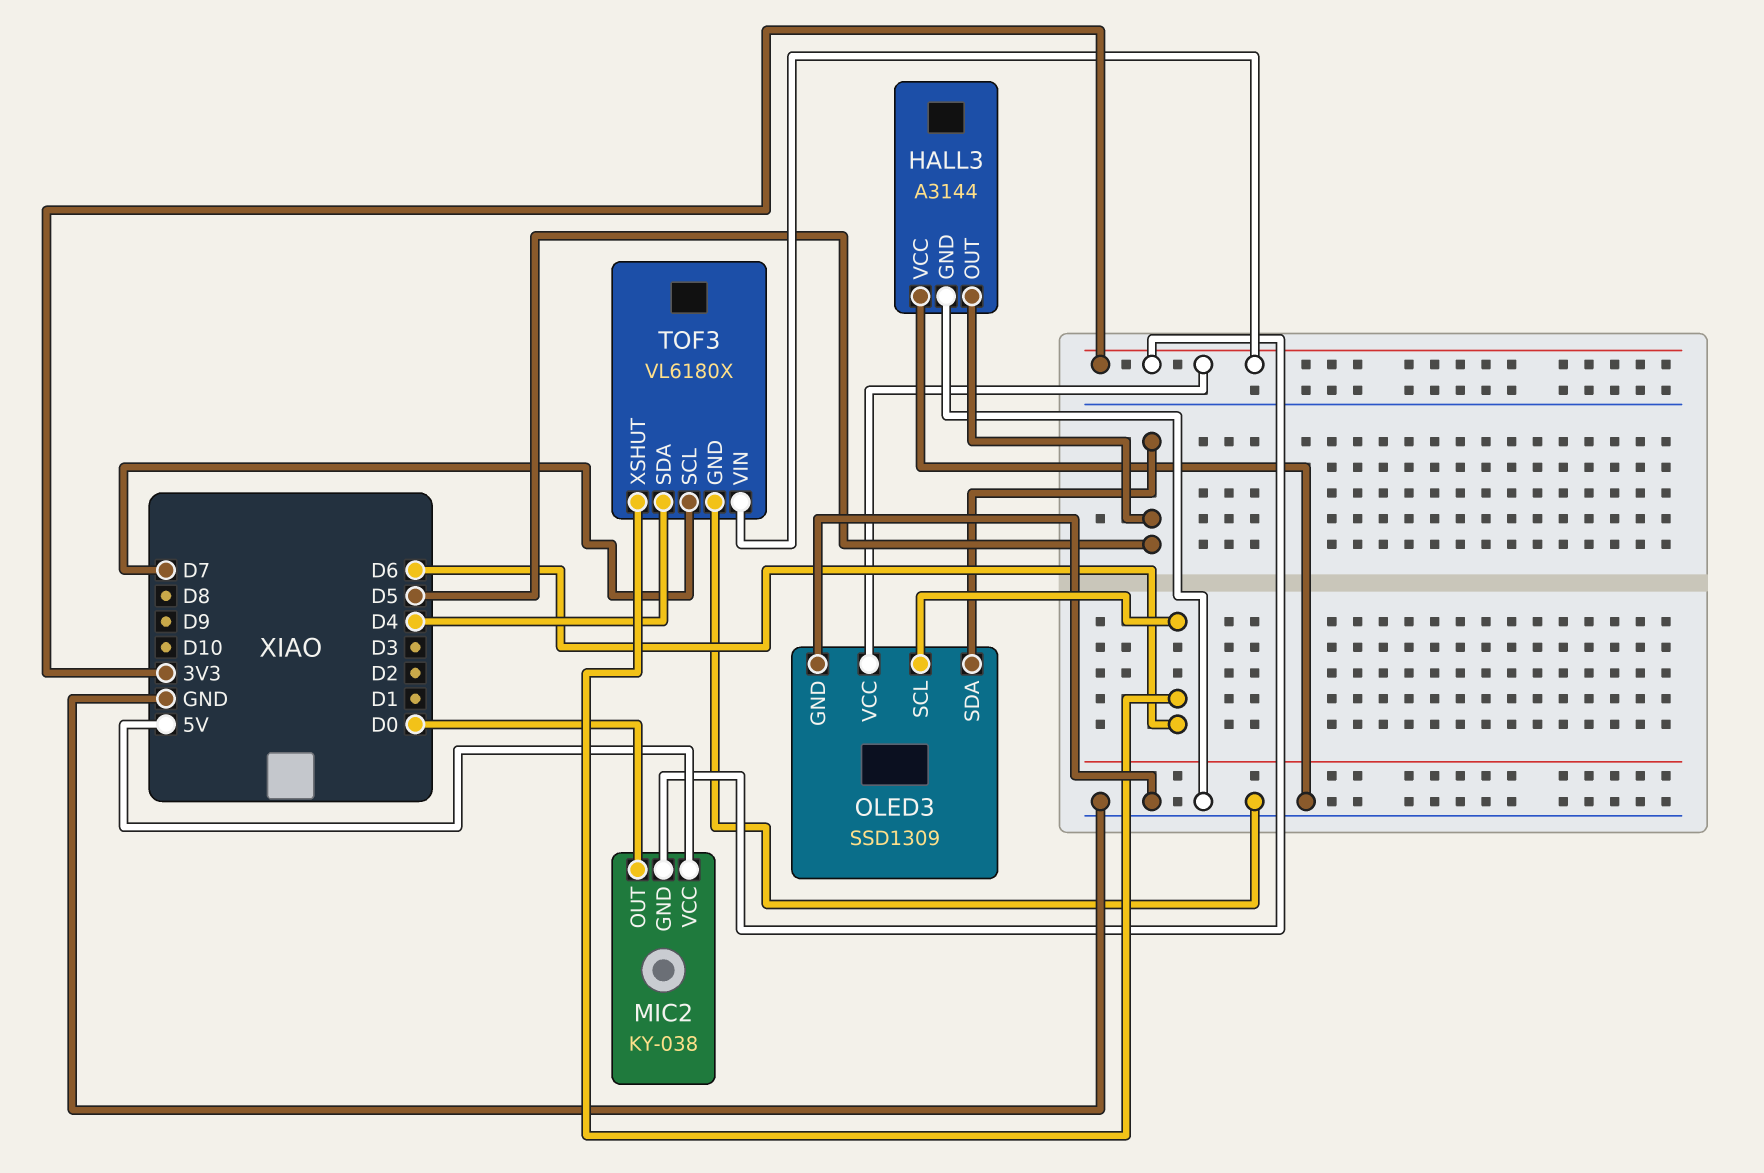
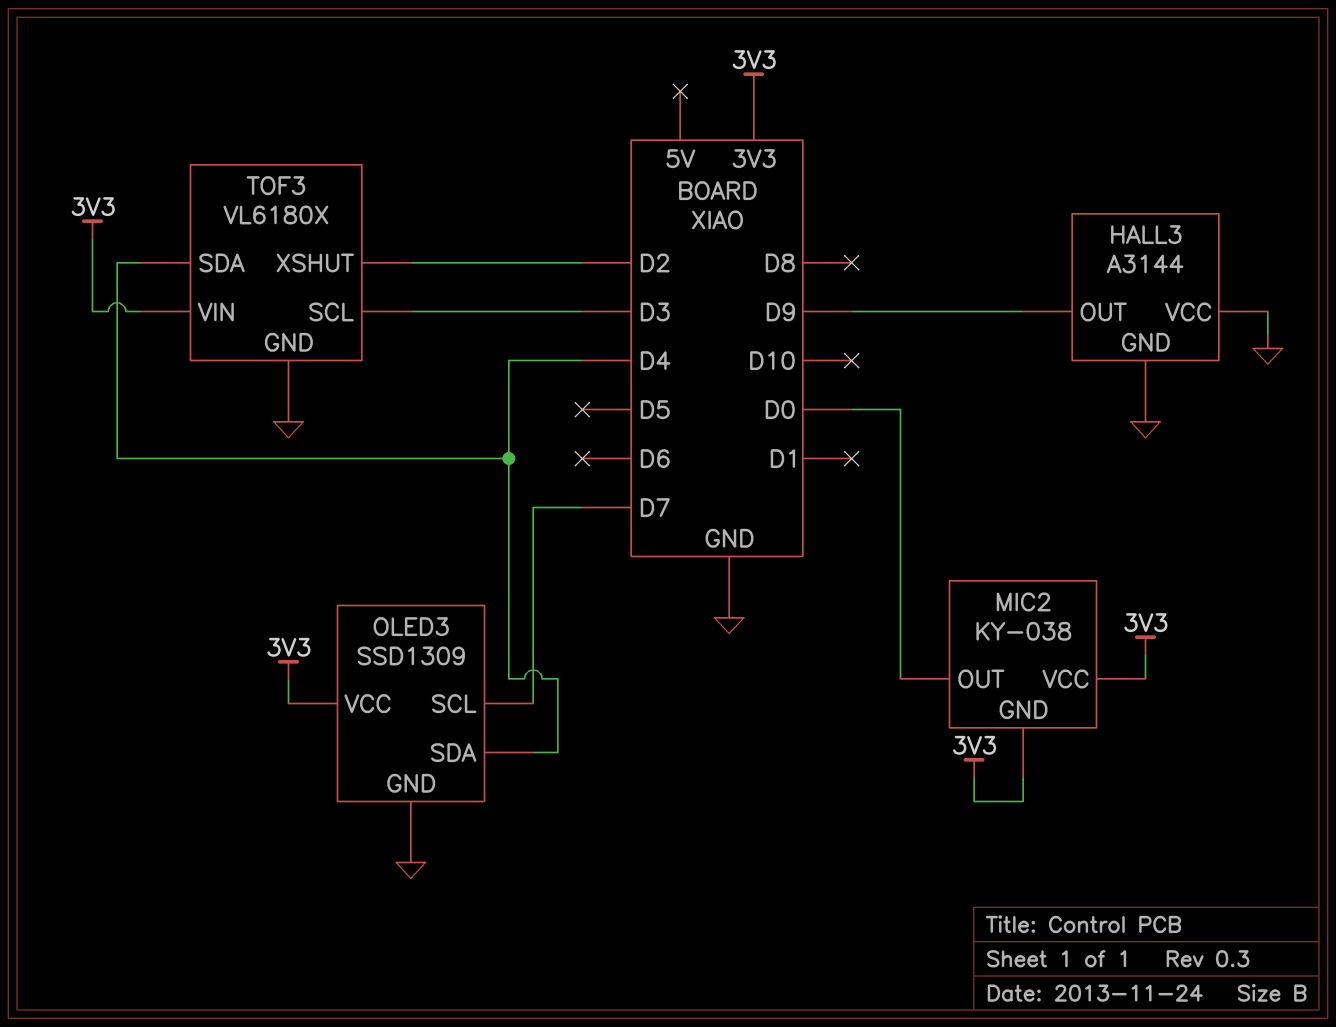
HALL3 pin OUT: D5 -> D9
MIC2 pin VCC: 5V -> 3V3
OLED3 pin SCL: D6 -> D7
OLED3 pin SDA: D5 -> D4
TOF3 pin SCL: D7 -> D3
TOF3 pin XSHUT: D6 -> D2

